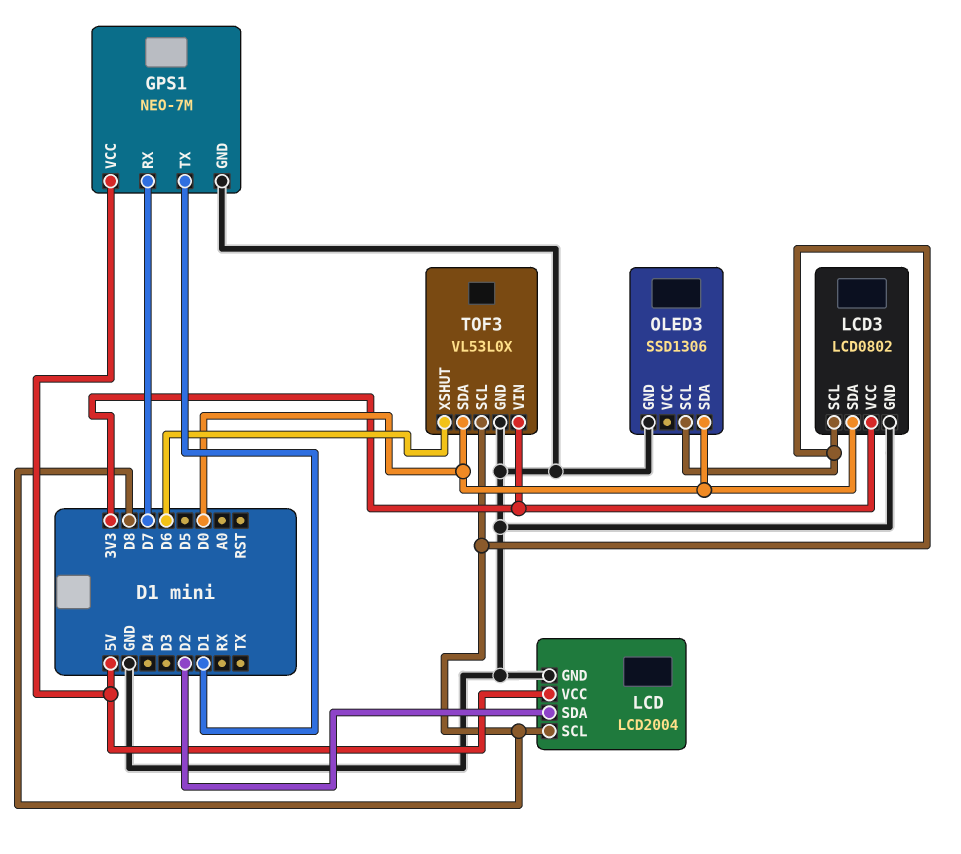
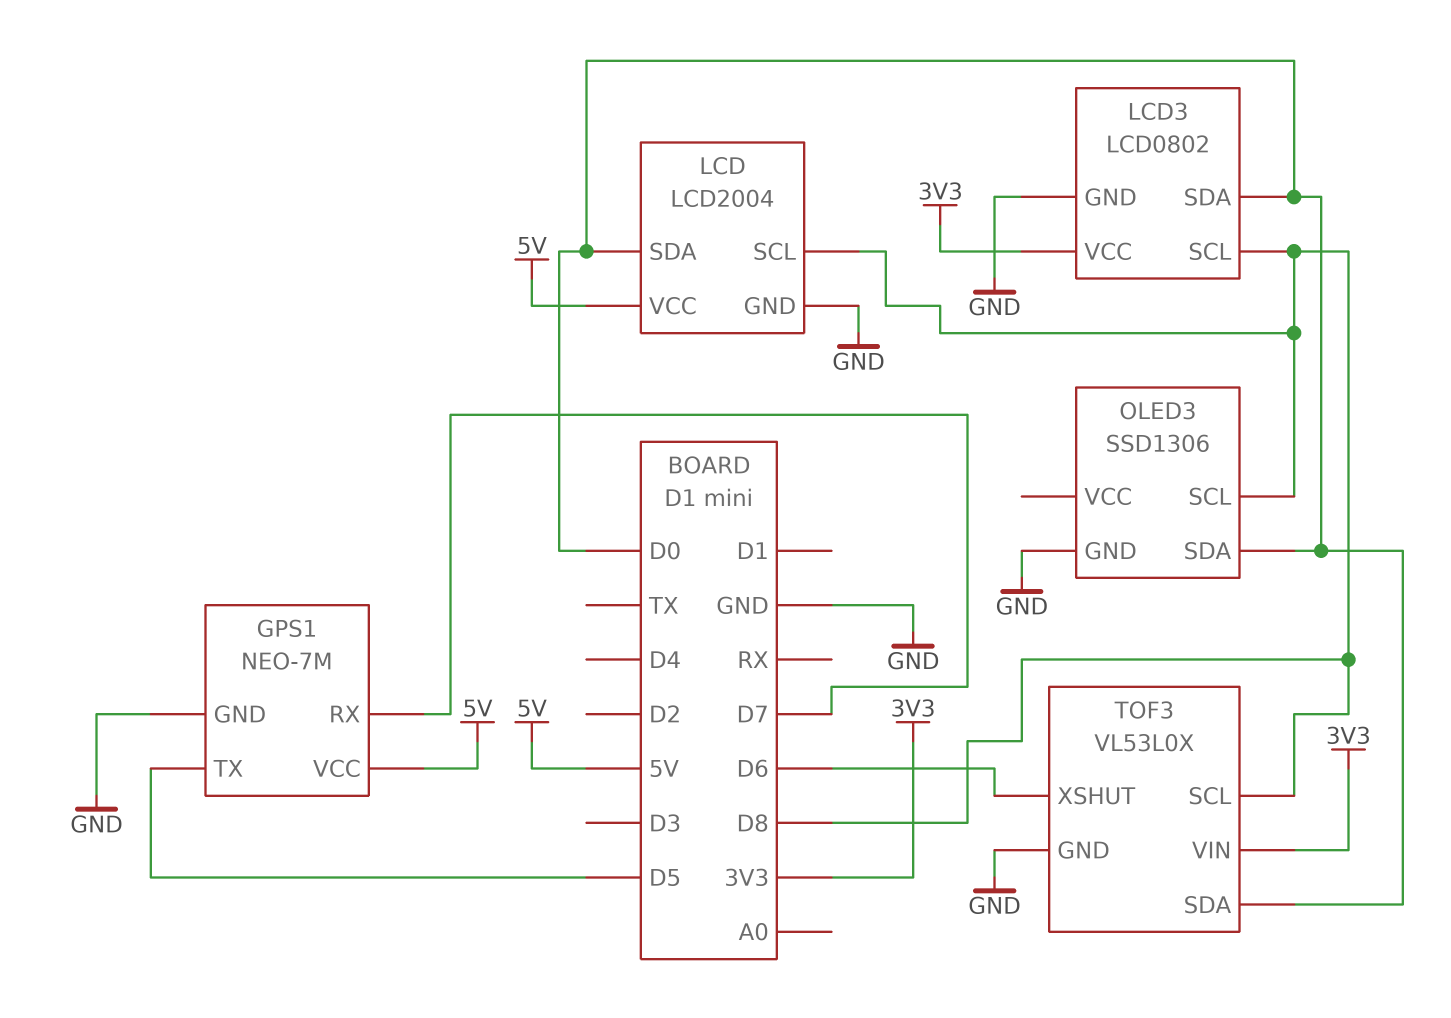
GPS1 pin TX: D1 -> D5
LCD pin SDA: D2 -> D0

